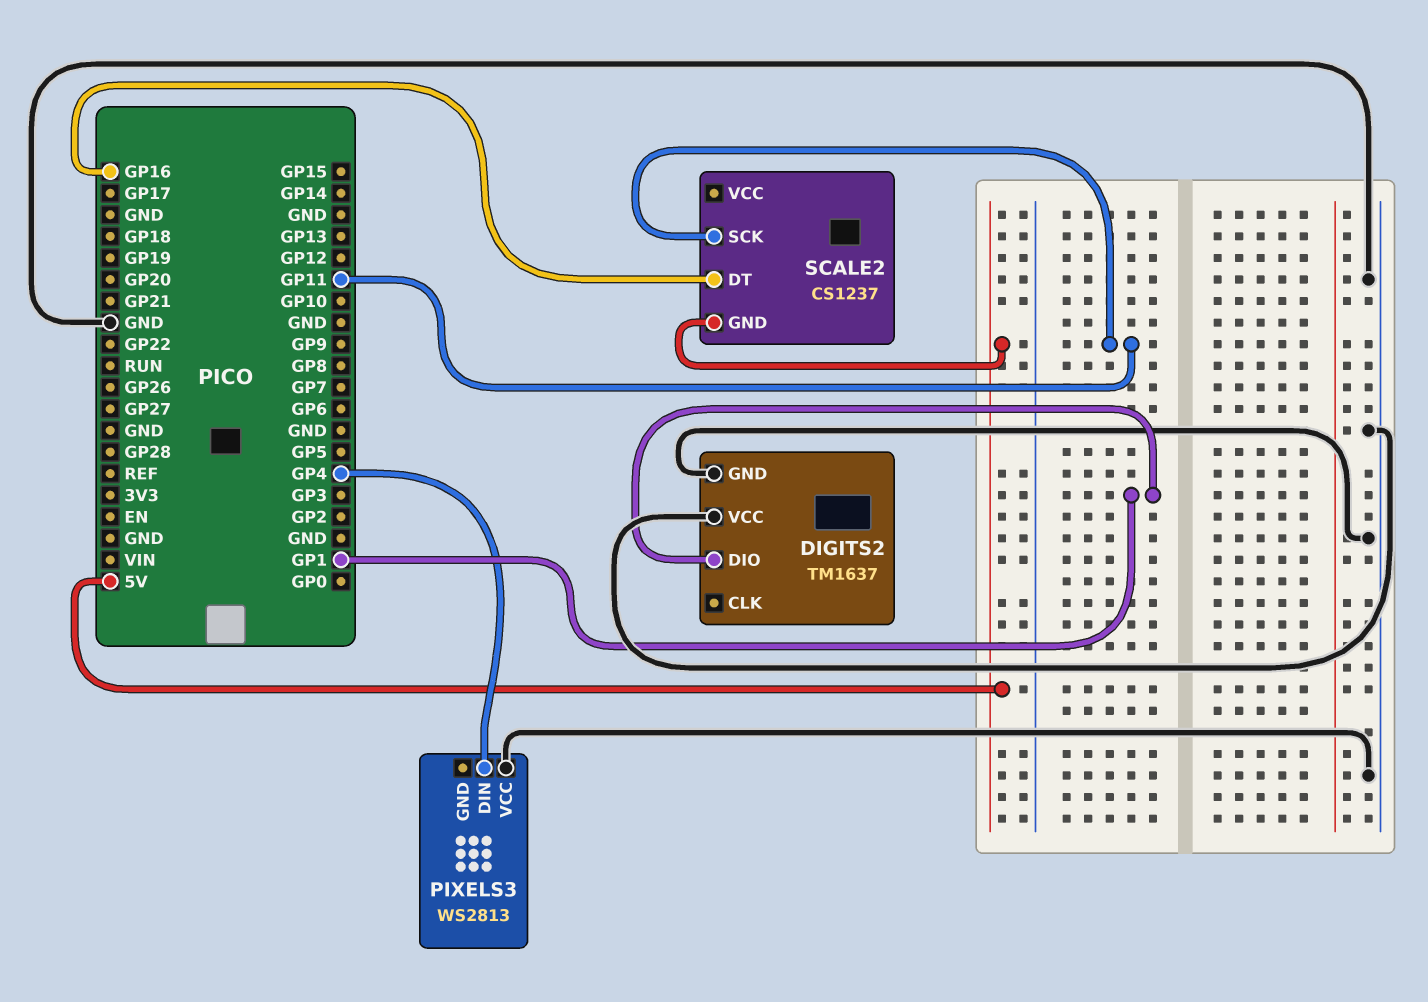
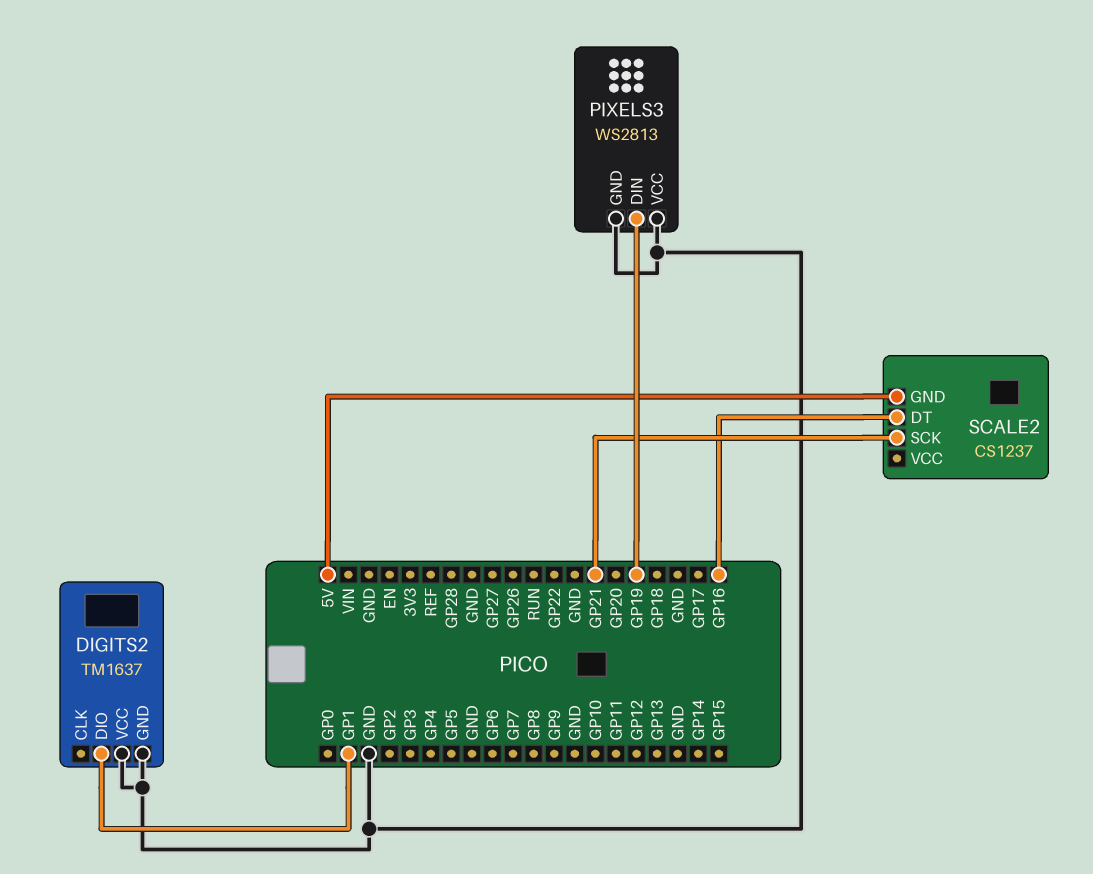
PIXELS3 pin DIN: GP4 -> GP19
PIXELS3 pin GND: none -> GND
SCALE2 pin SCK: GP11 -> GP21

